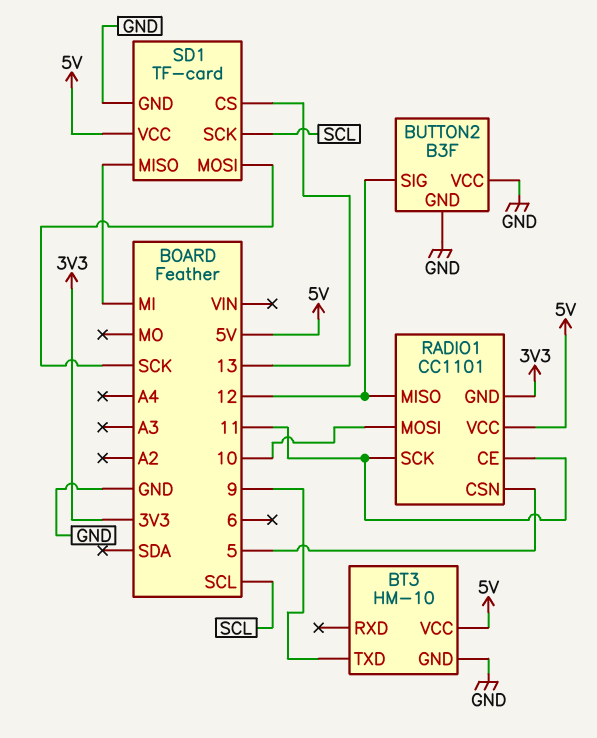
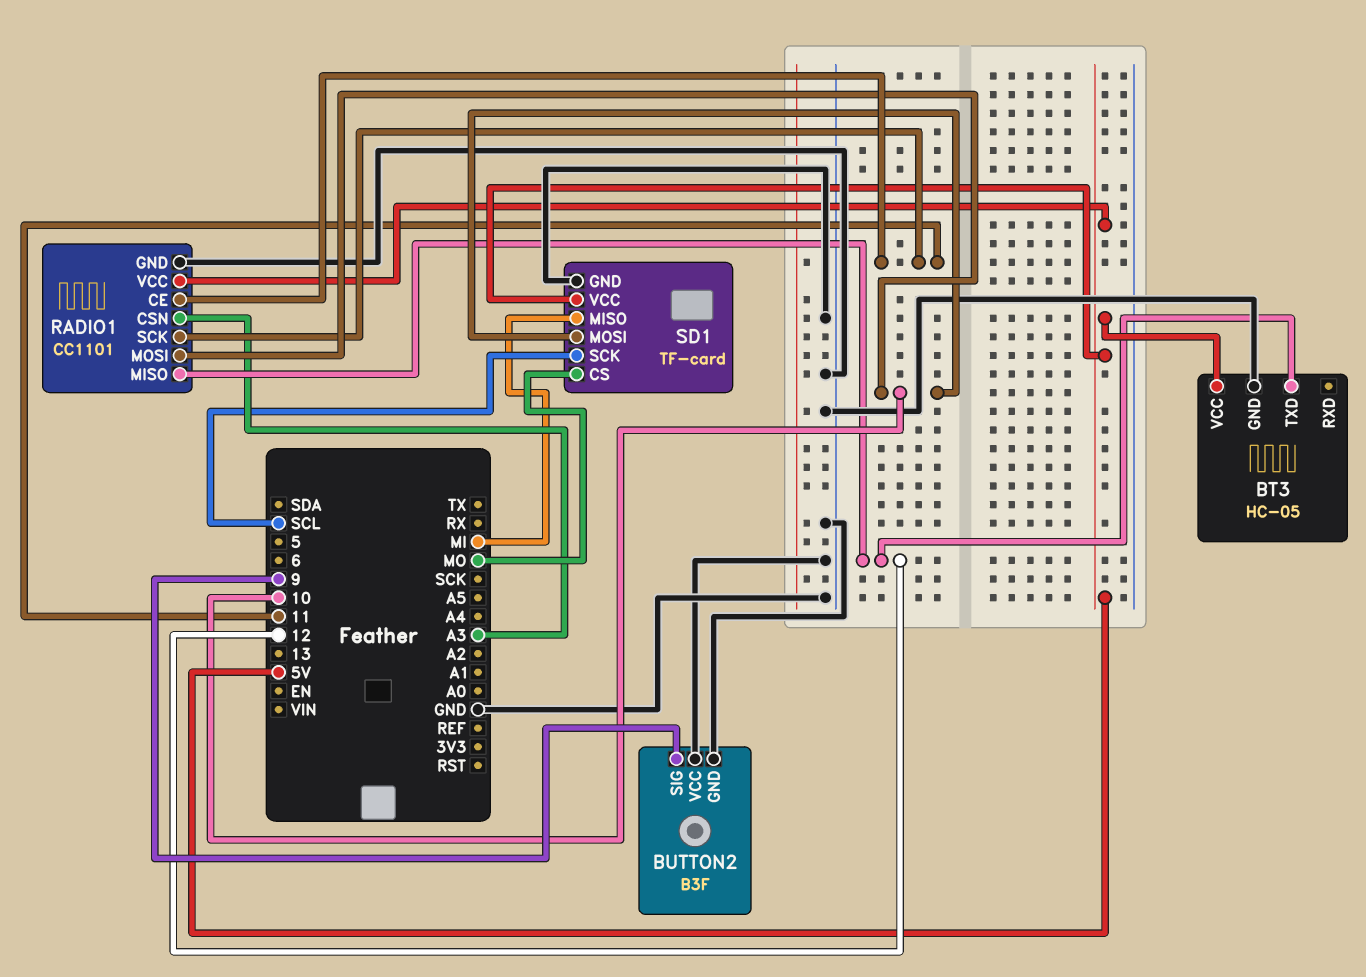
BT3: HM-10 -> HC-05
BT3 pin TXD: 9 -> 12
BUTTON2 pin SIG: 12 -> 9
RADIO1 pin CSN: 5 -> A3
RADIO1 pin GND: 3V3 -> GND
SD1 pin CS: 13 -> MO
SD1 pin MOSI: SCK -> 10

